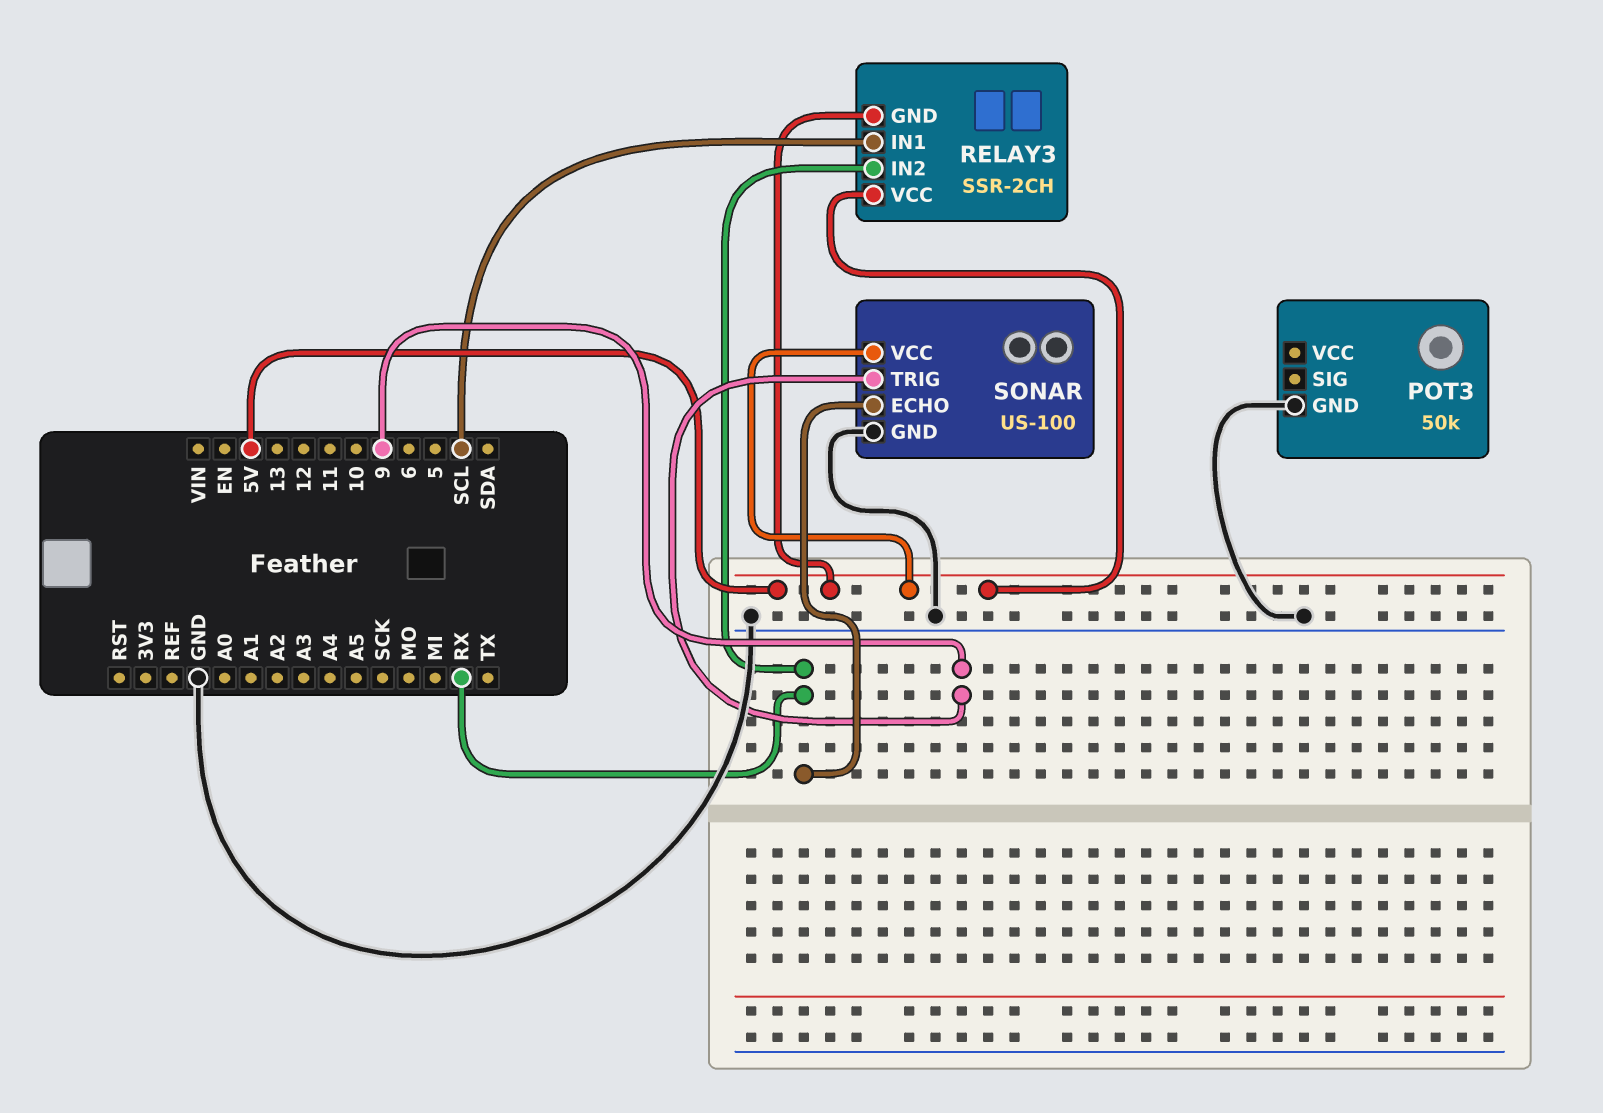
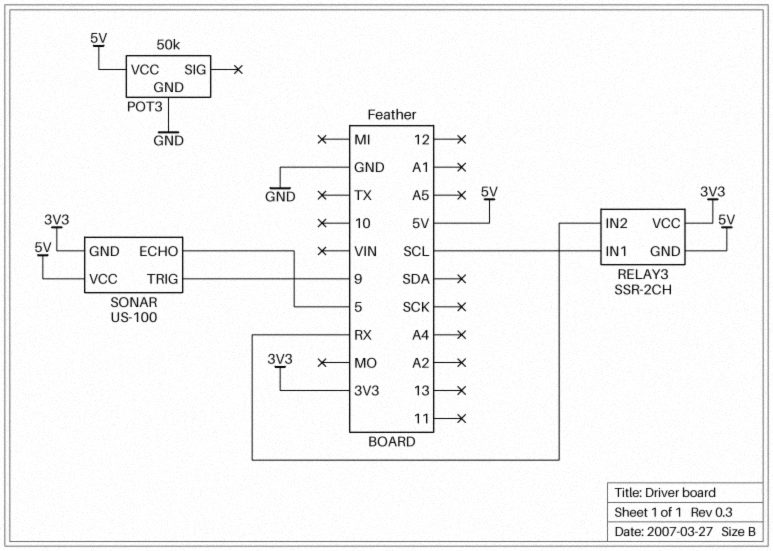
POT3 pin VCC: none -> 5V
RELAY3 pin VCC: 5V -> 3V3
SONAR pin ECHO: RX -> 5
SONAR pin GND: GND -> 3V3

